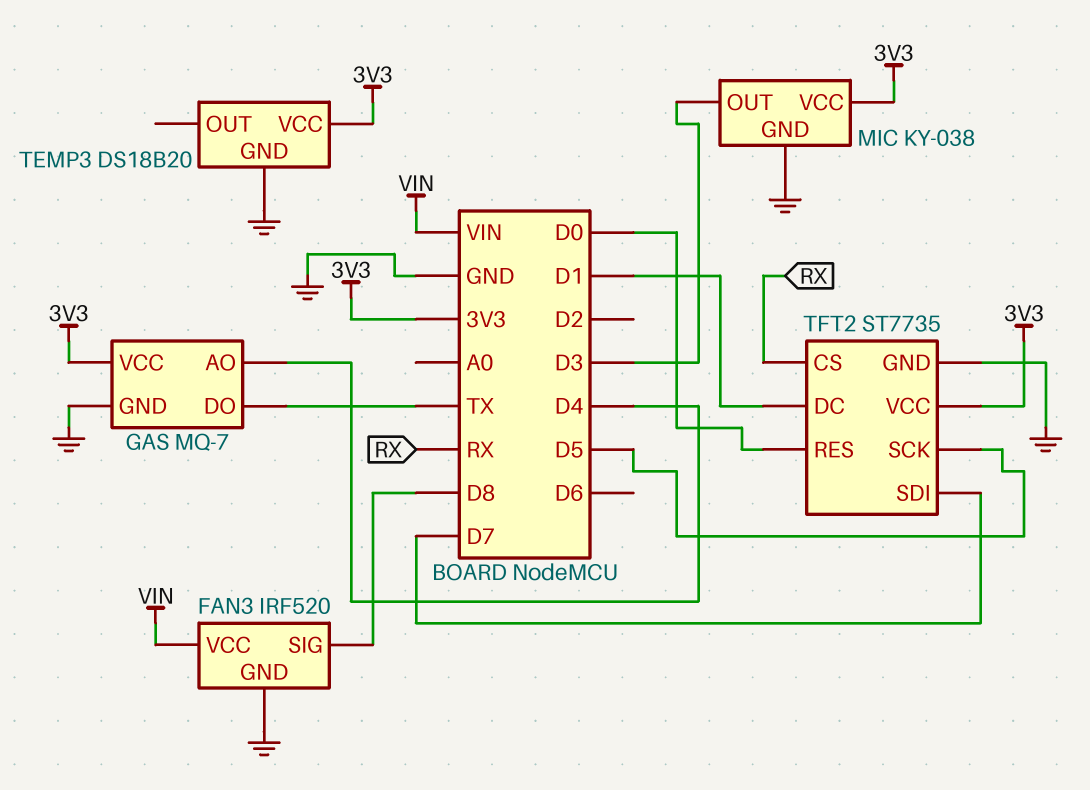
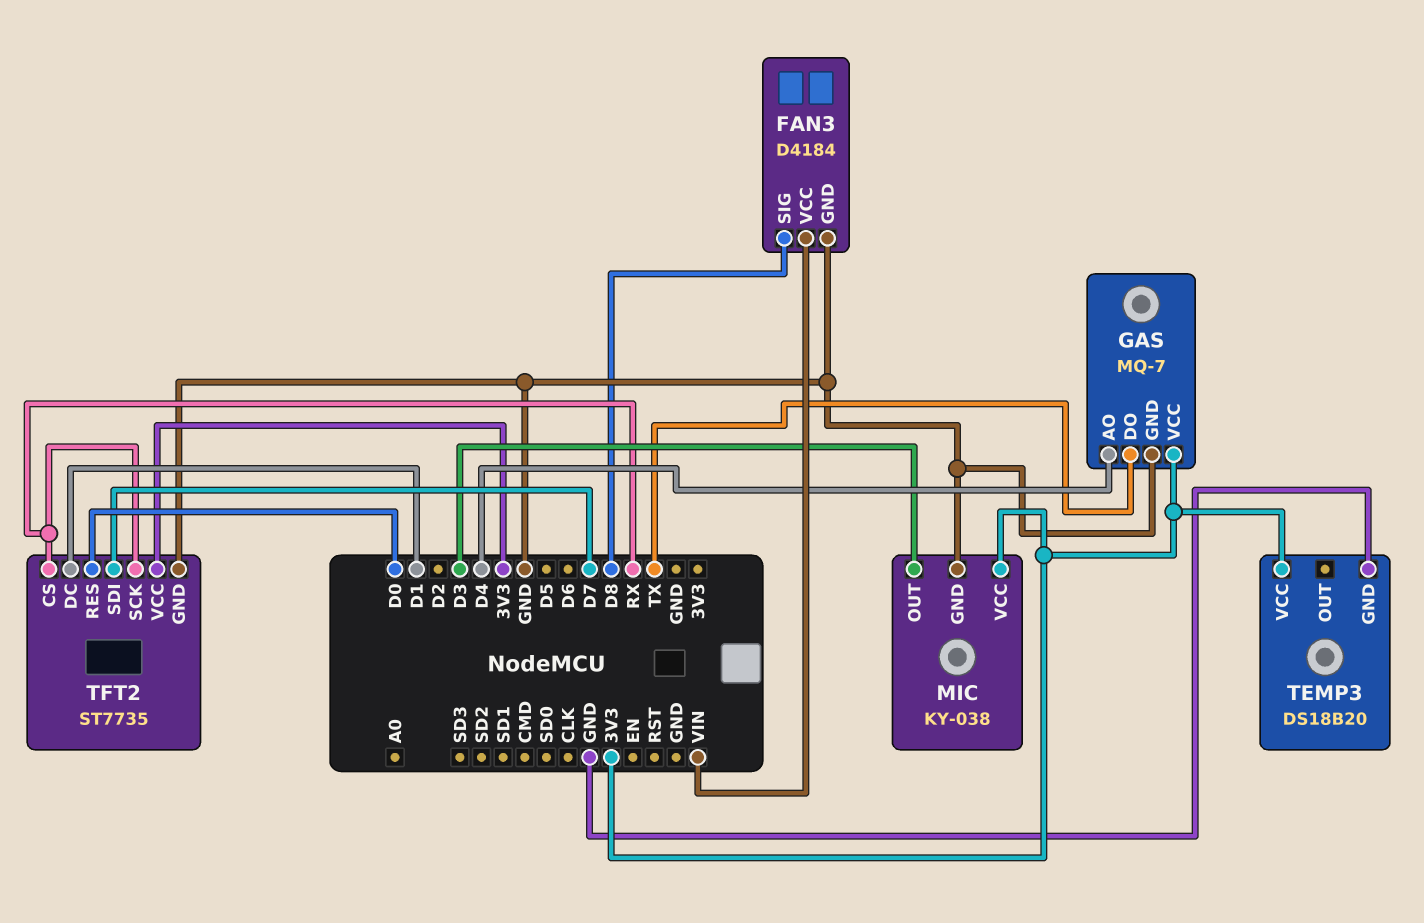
FAN3: IRF520 -> D4184
TFT2 pin SCK: D5 -> RX

